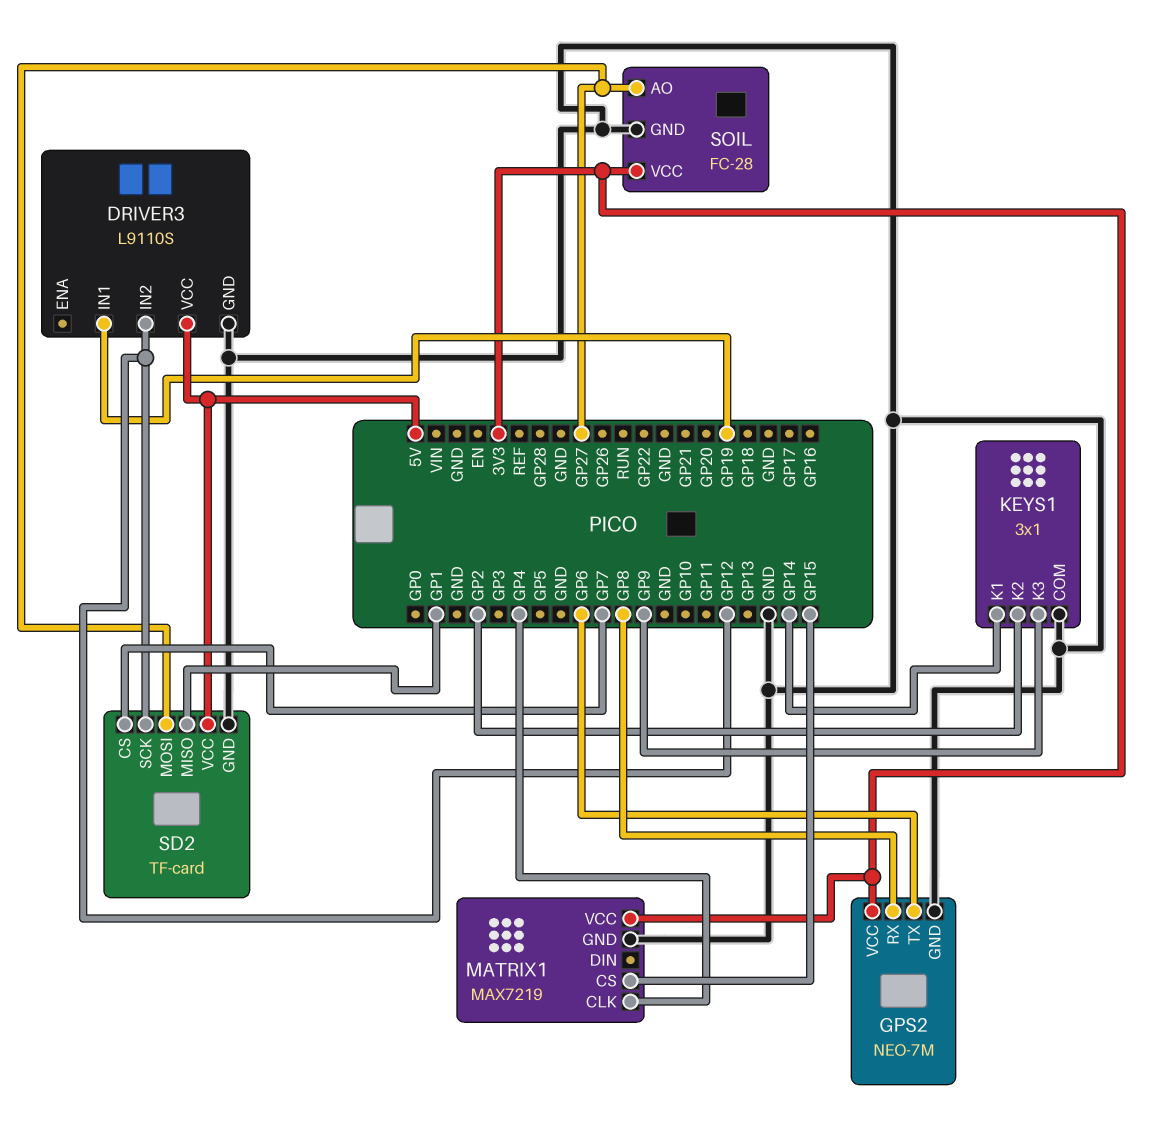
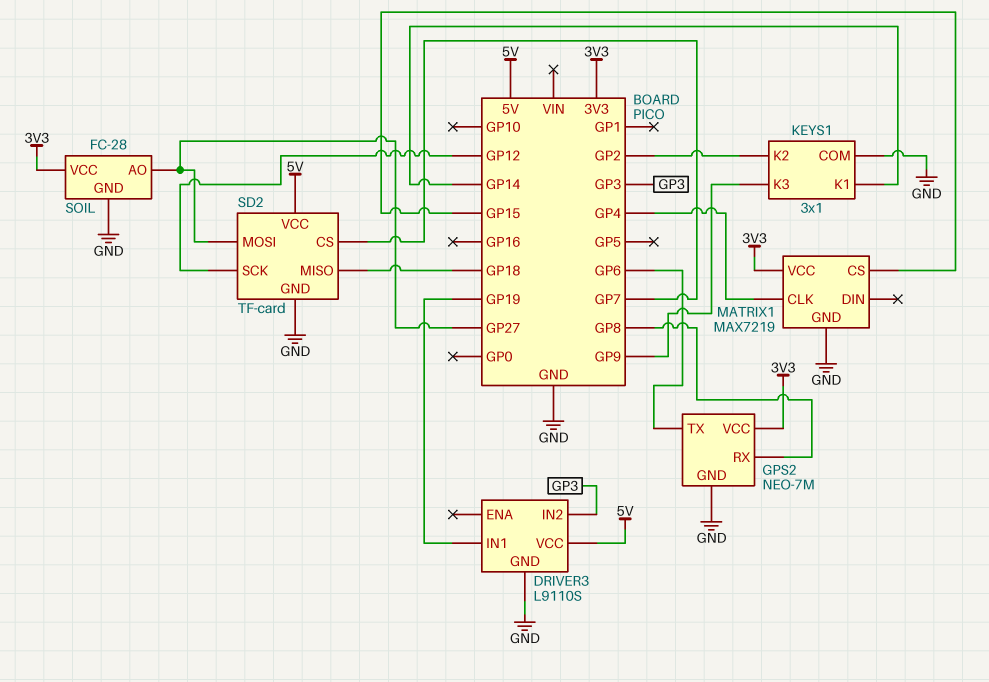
DRIVER3 pin IN2: GP12 -> GP3
SD2 pin MISO: GP1 -> GP18

